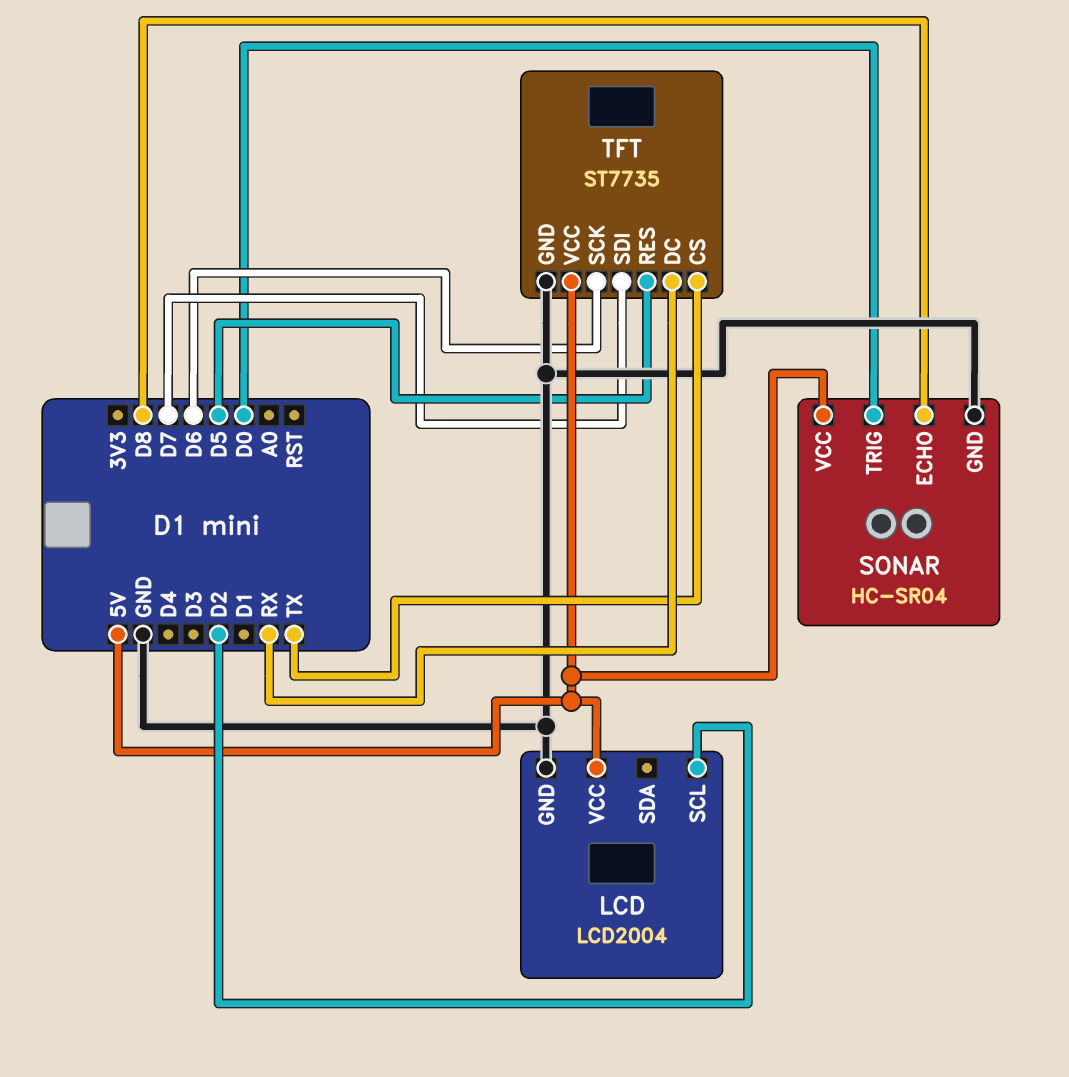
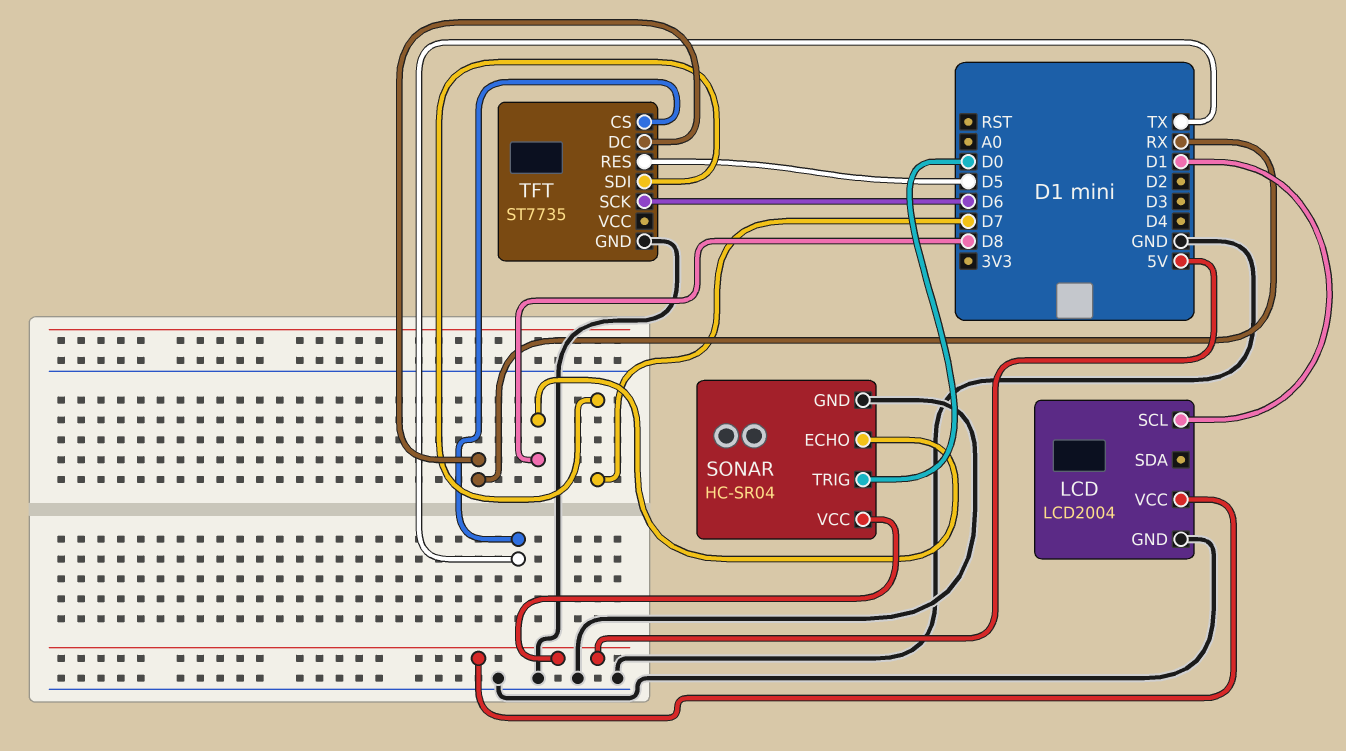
LCD pin SCL: D2 -> D1
TFT pin VCC: 5V -> none

